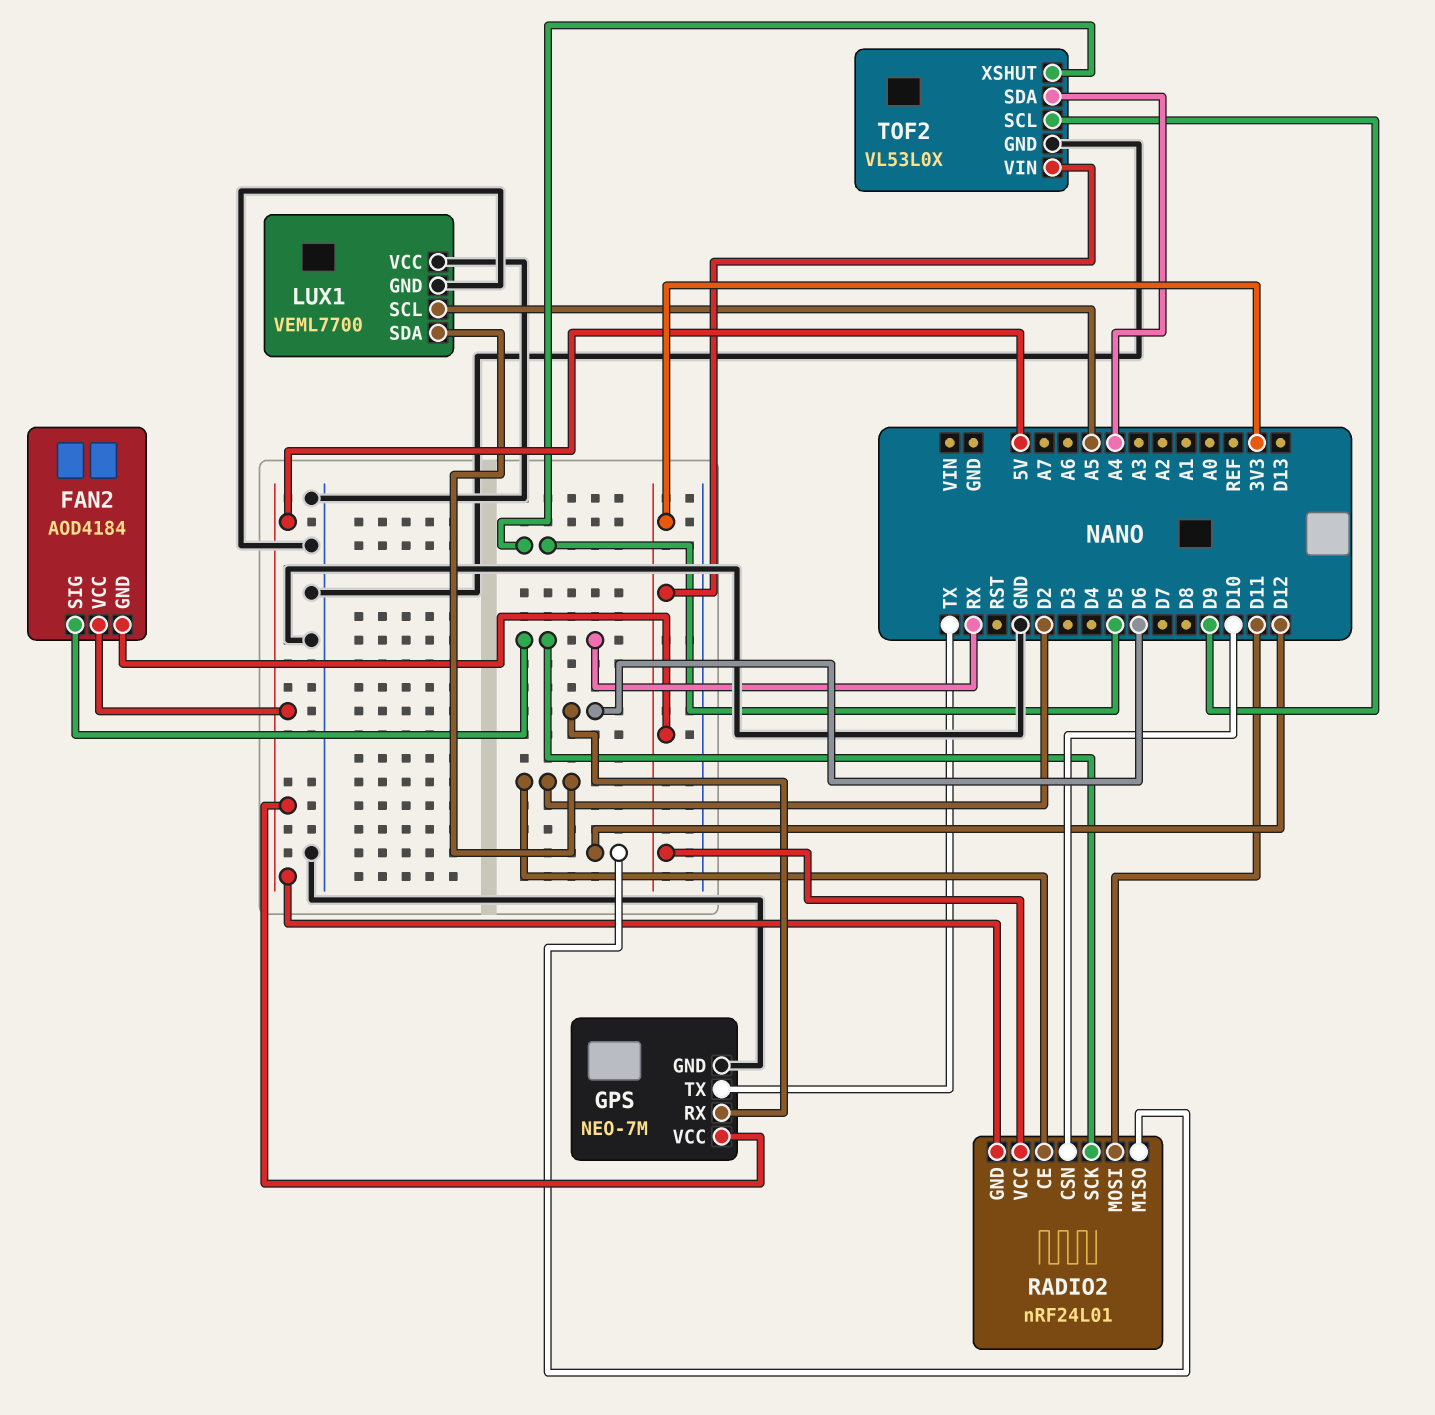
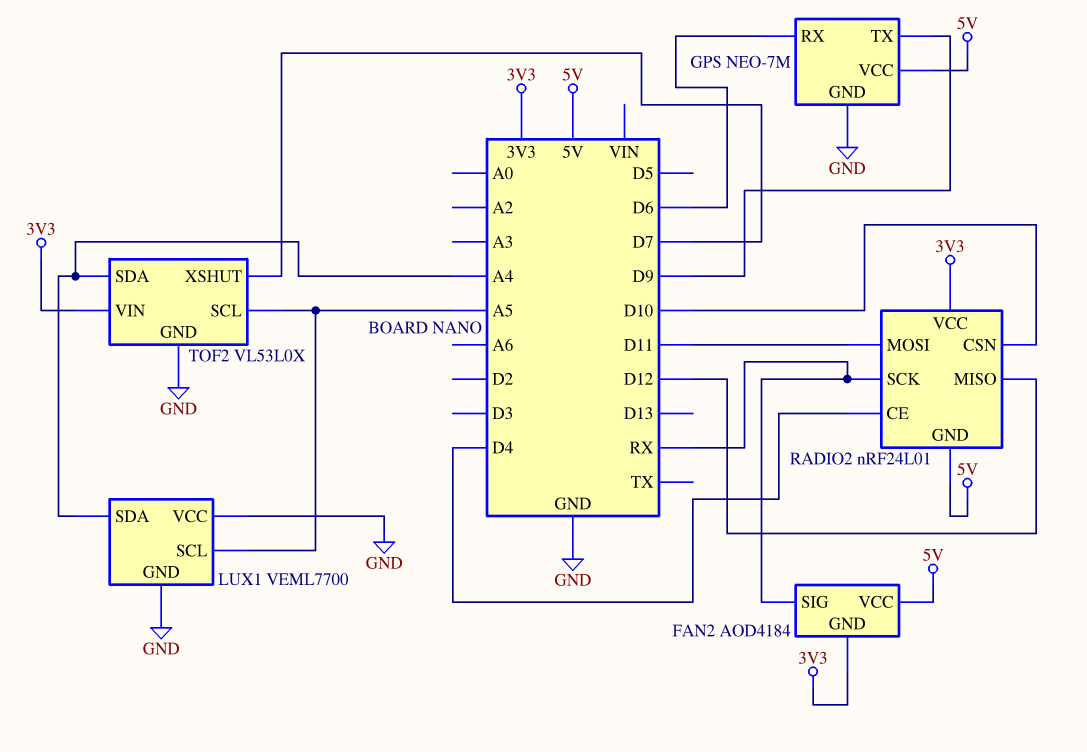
GPS pin TX: TX -> D9
LUX1 pin SDA: D2 -> A4
RADIO2 pin CE: D2 -> D4
TOF2 pin SCL: D9 -> A5
TOF2 pin XSHUT: D5 -> D7

